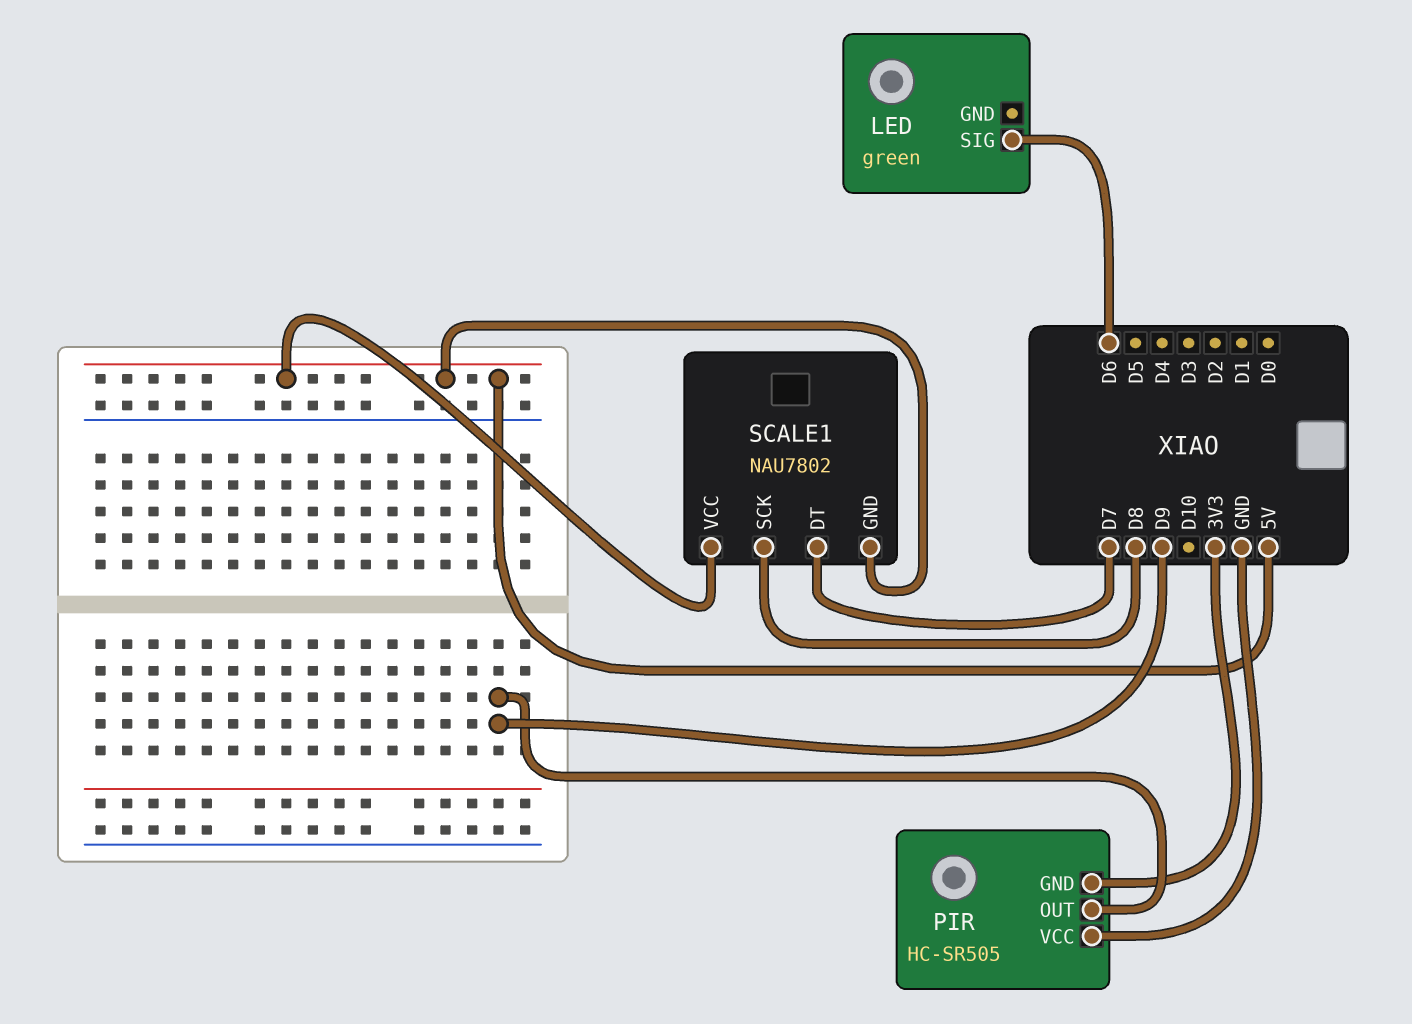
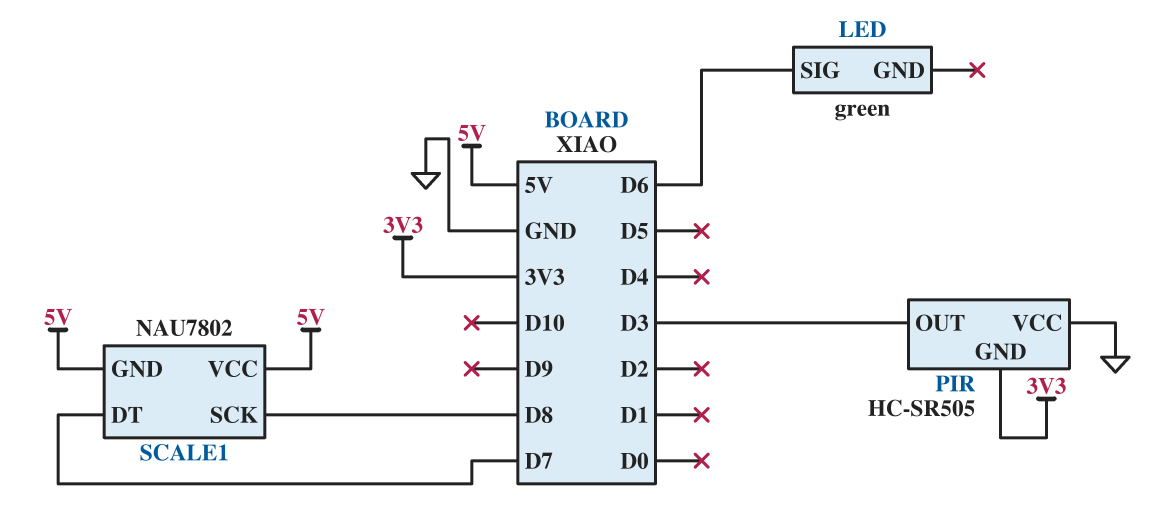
PIR pin OUT: D9 -> D3

